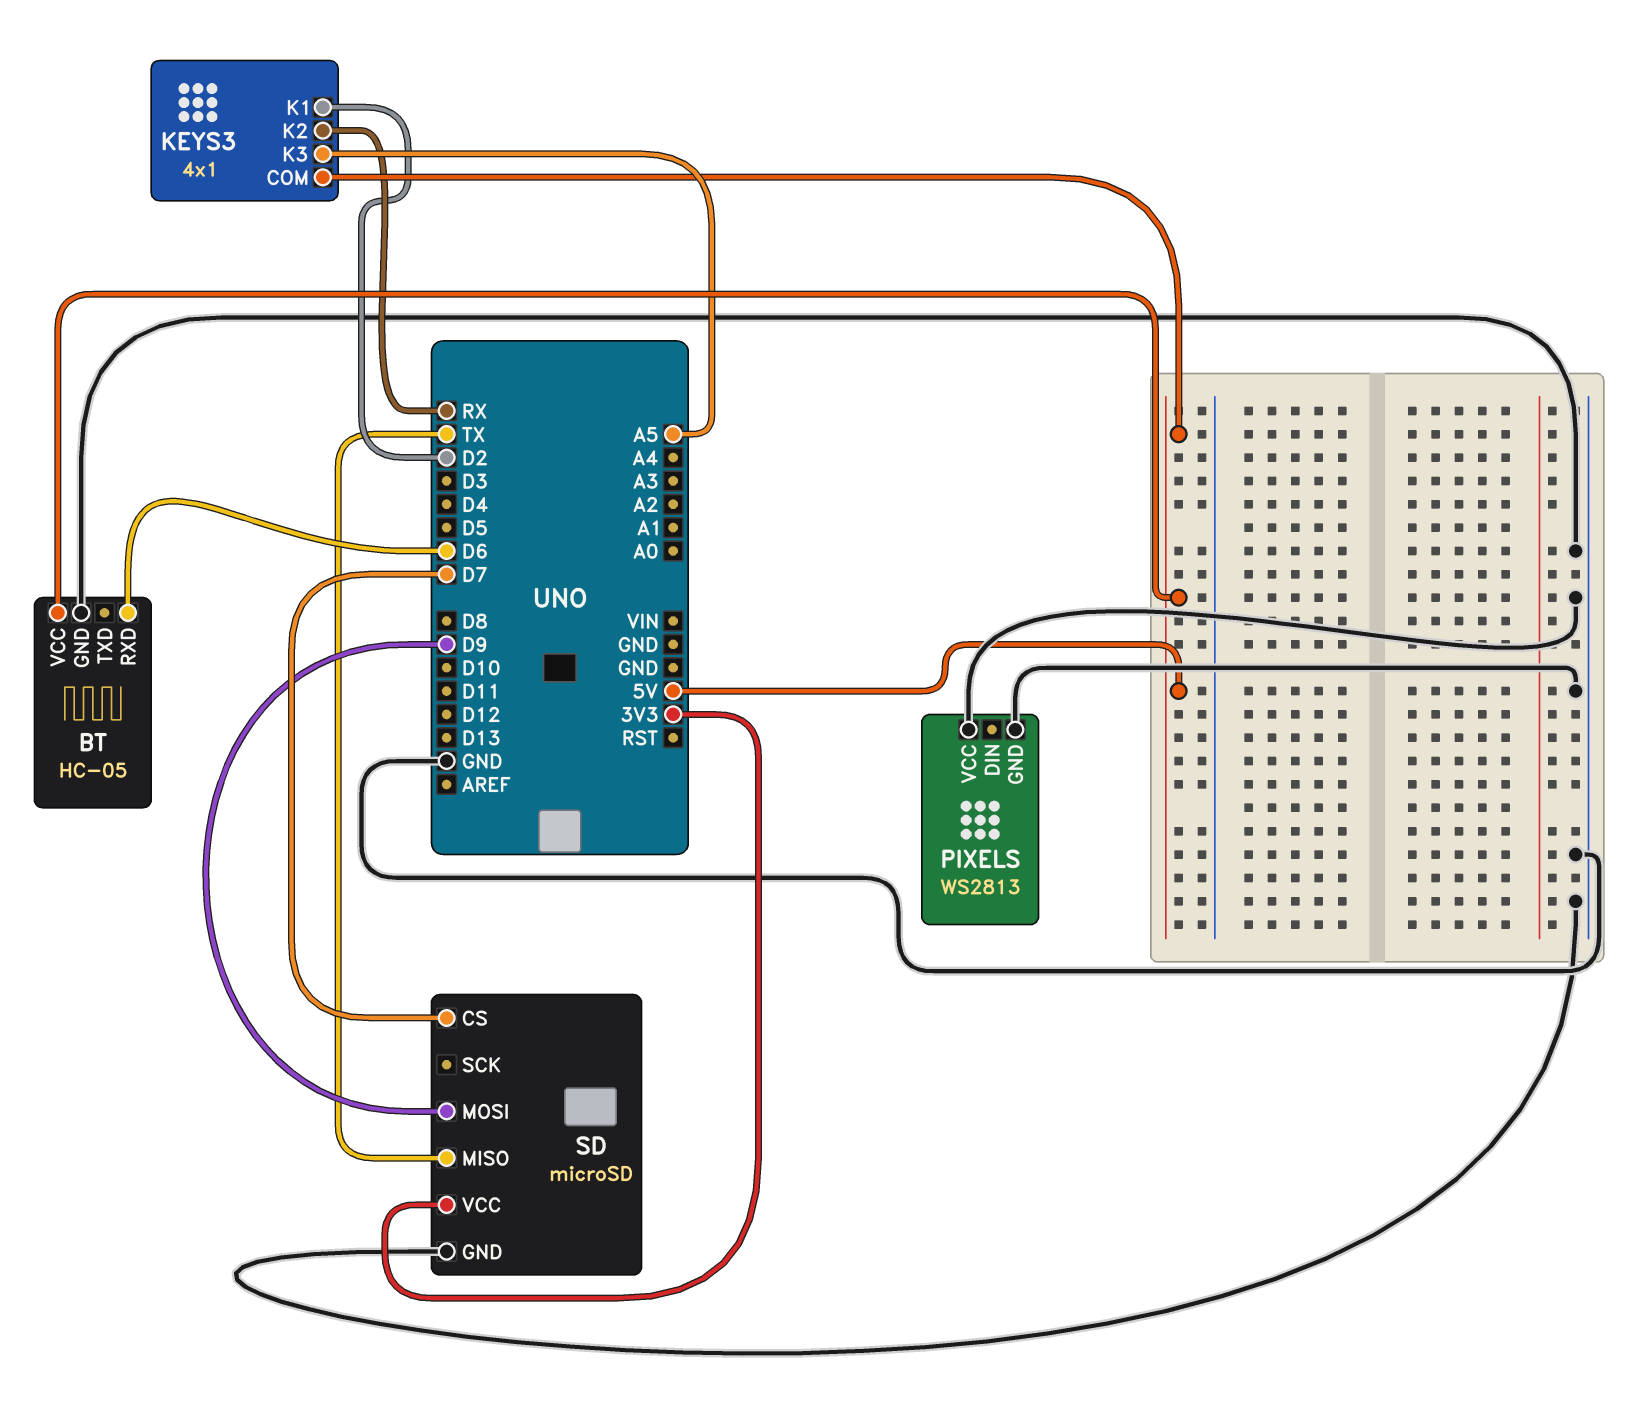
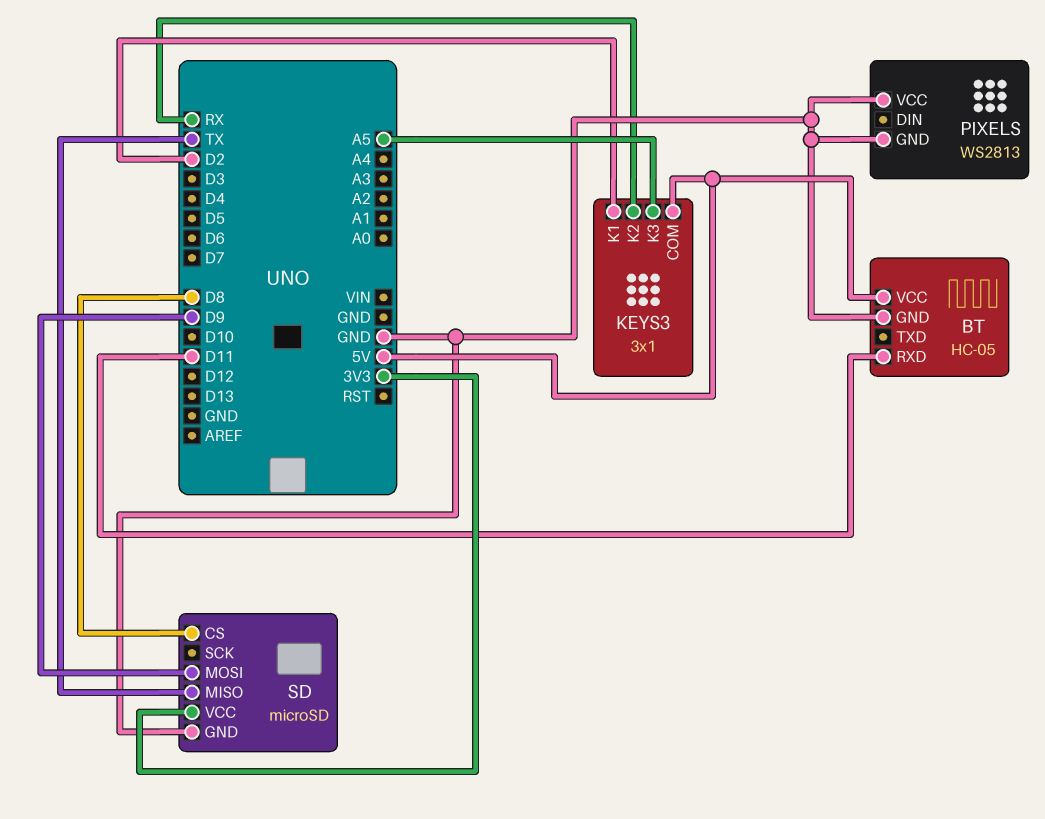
BT pin RXD: D6 -> D11
KEYS3: 4x1 -> 3x1
SD pin CS: D7 -> D8

